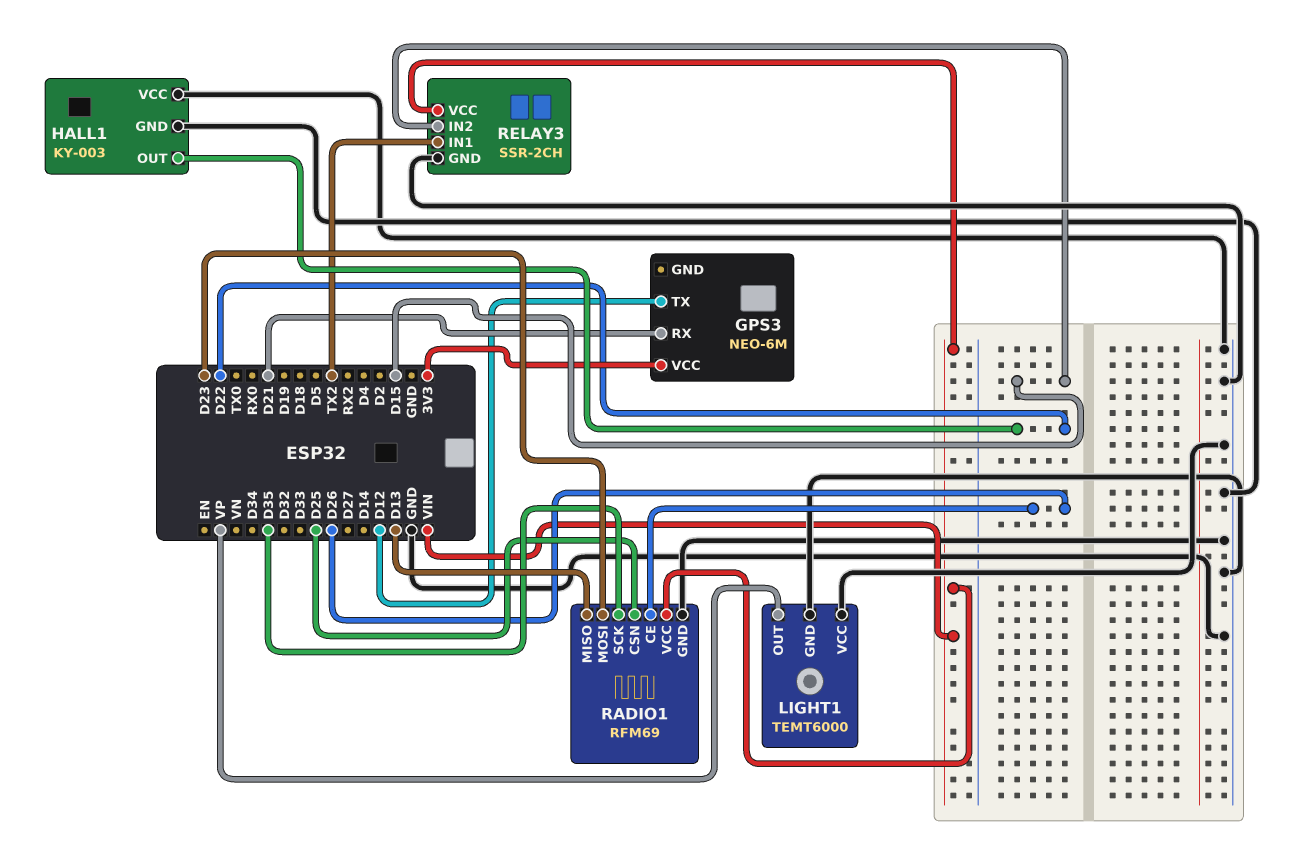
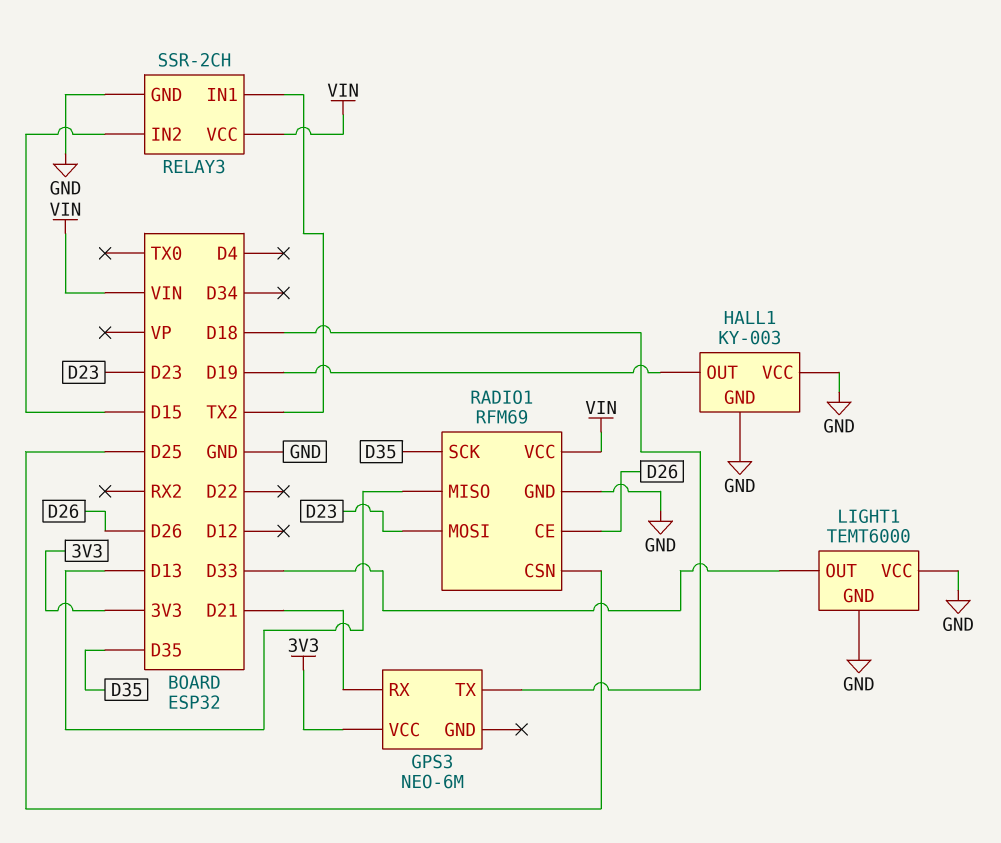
GPS3 pin TX: D12 -> D18
HALL1 pin OUT: D22 -> D19
LIGHT1 pin OUT: VP -> D33

